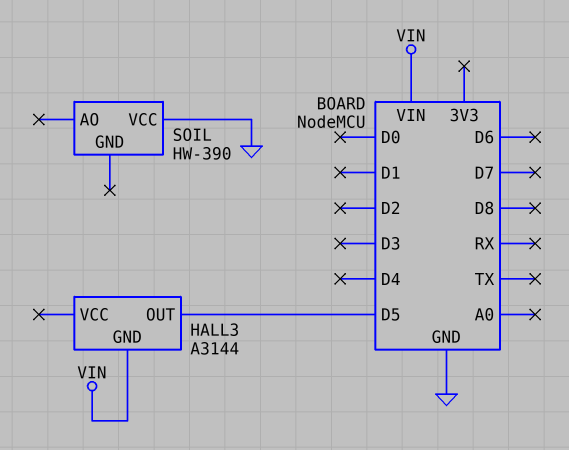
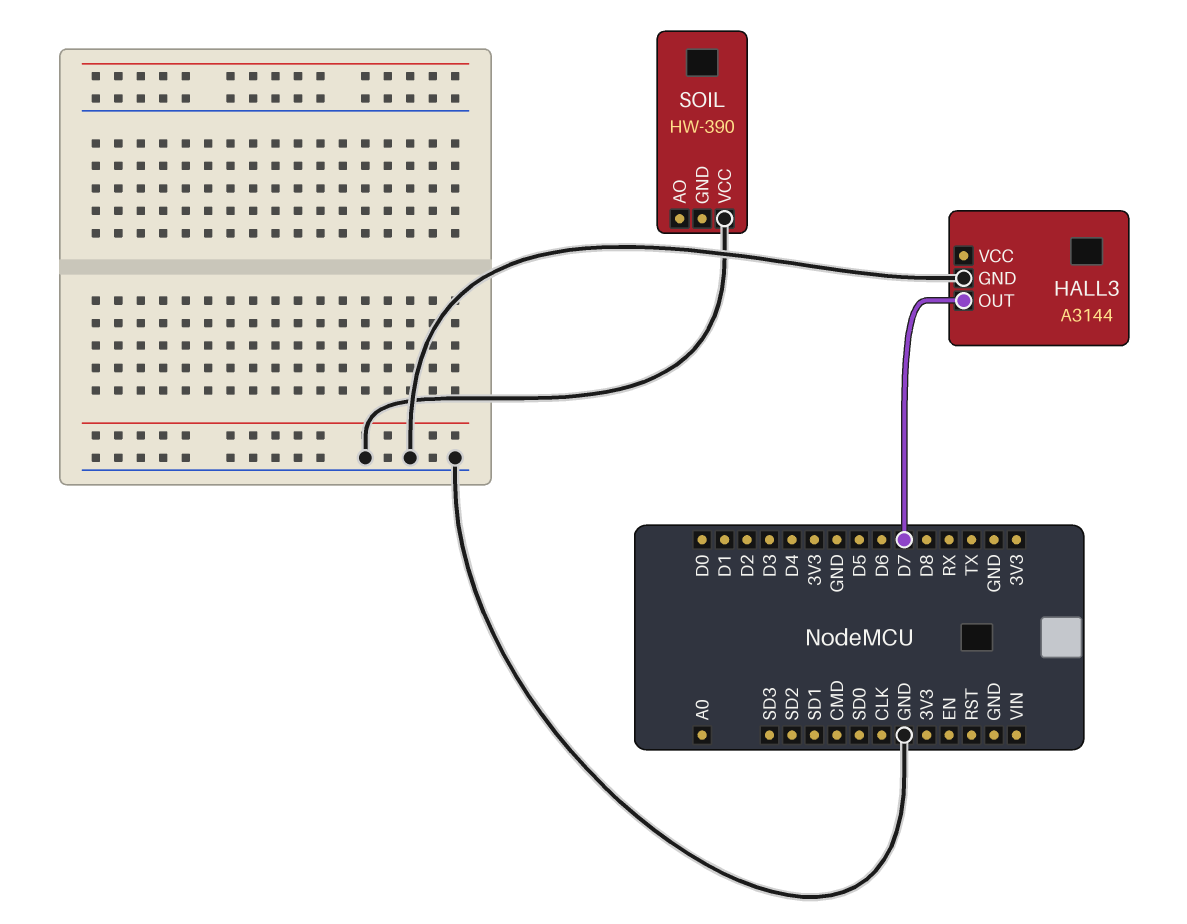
HALL3 pin GND: VIN -> GND
HALL3 pin OUT: D5 -> D7

